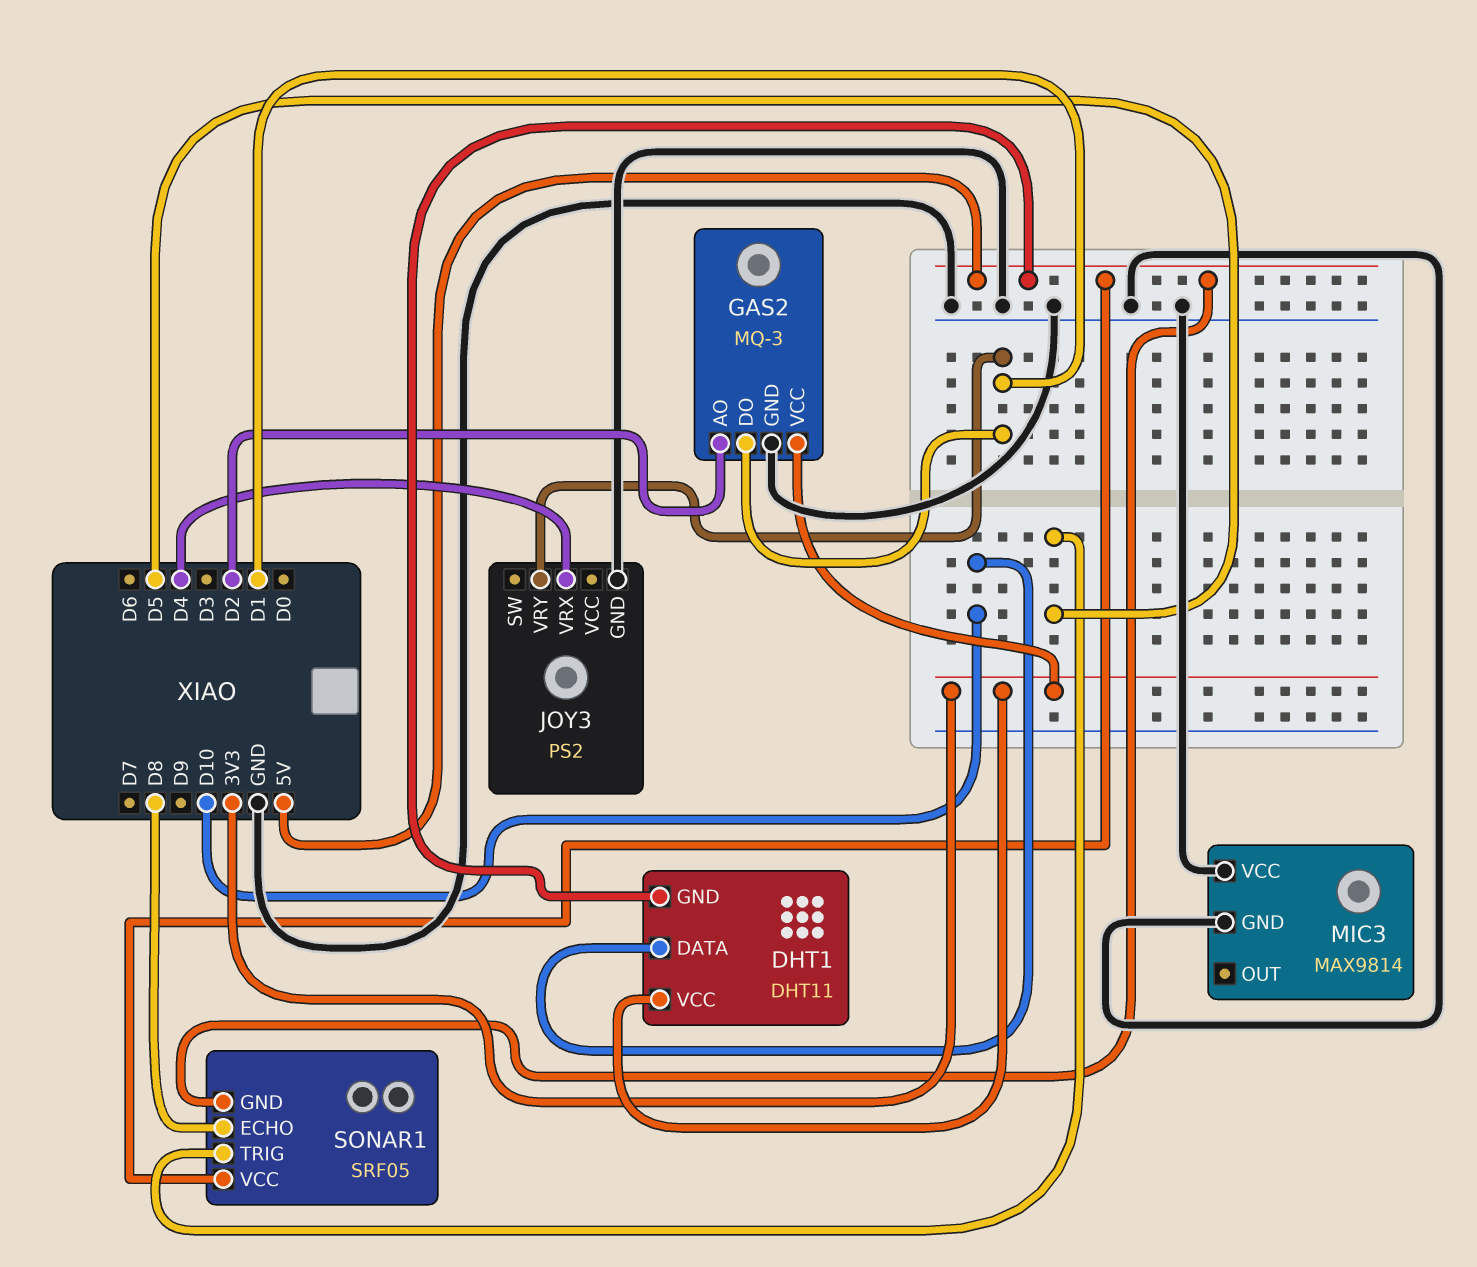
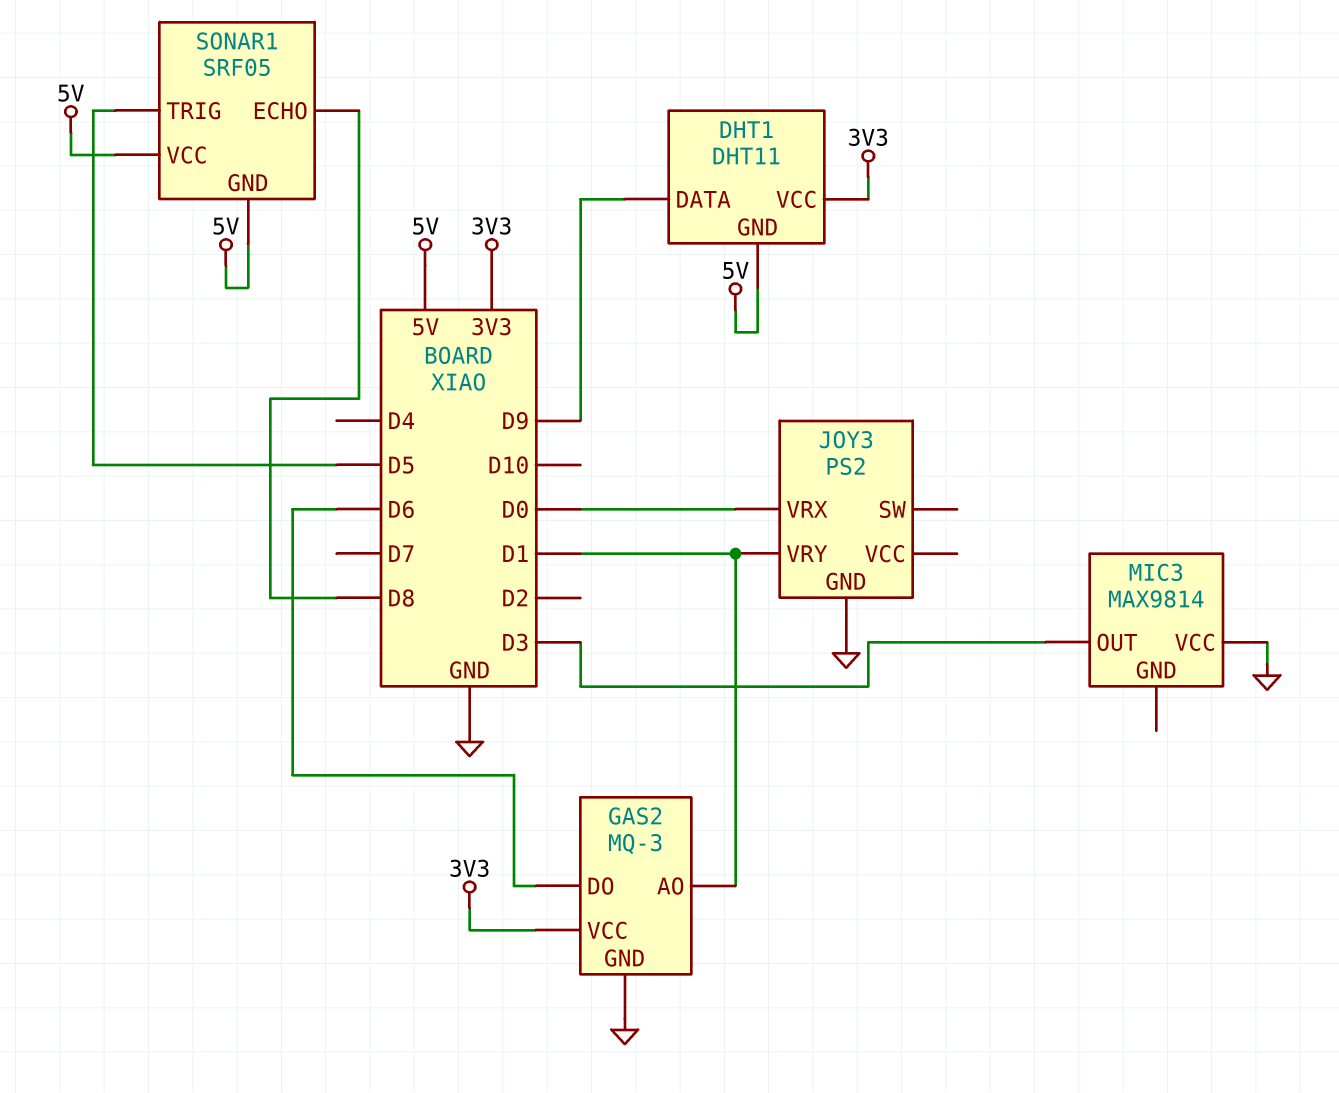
DHT1 pin DATA: D10 -> D9
GAS2 pin AO: D2 -> D1
GAS2 pin DO: D1 -> D6
JOY3 pin VRX: D4 -> D0
MIC3 pin GND: GND -> none
MIC3 pin OUT: none -> D3

